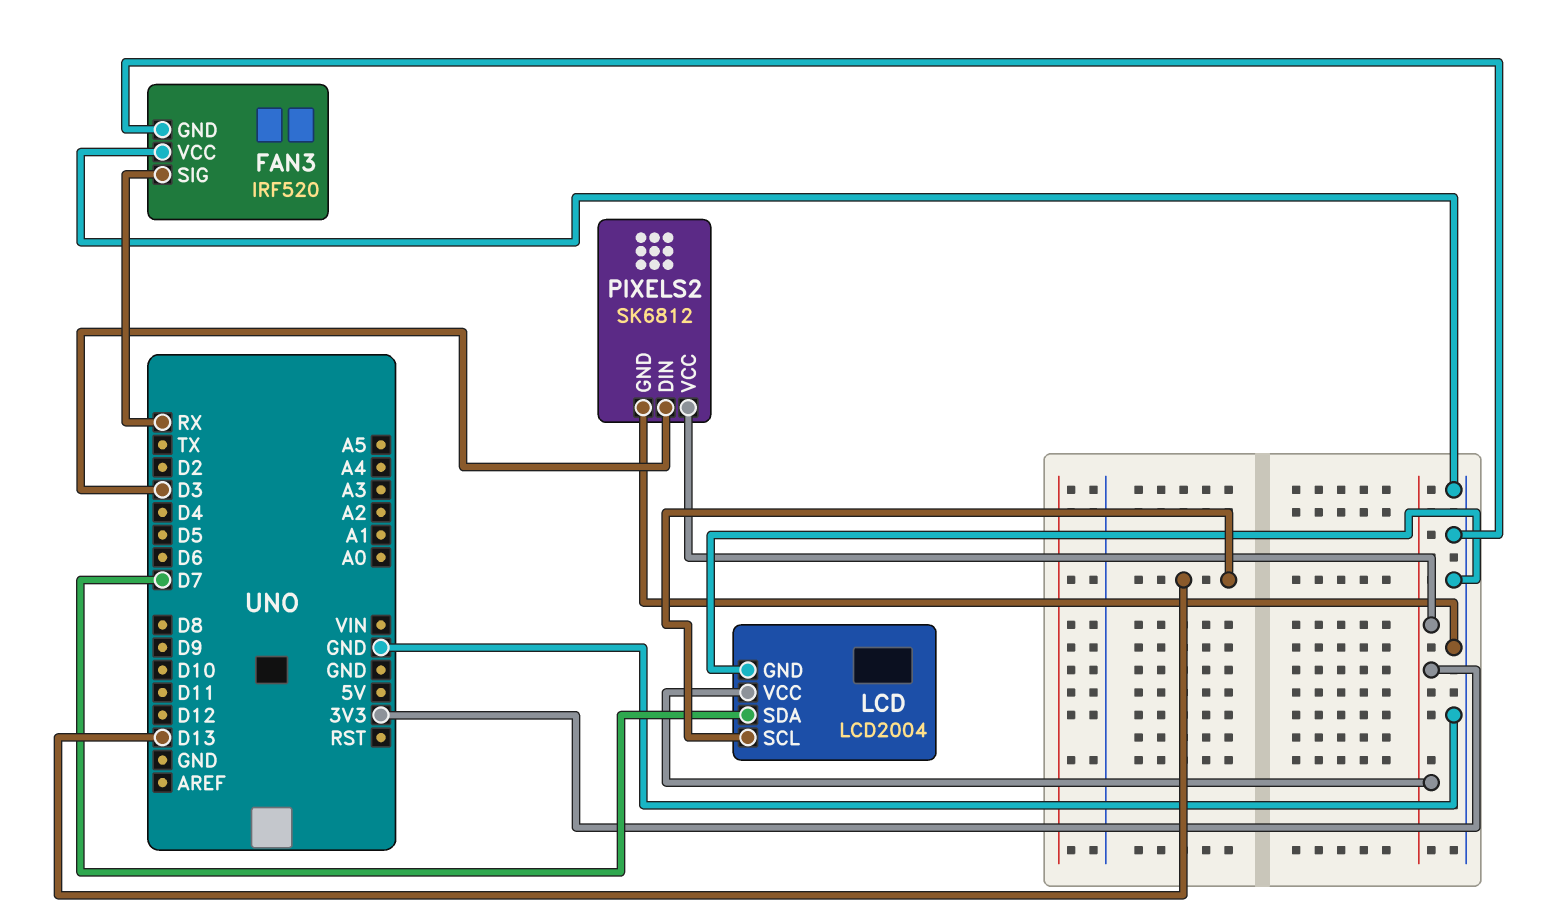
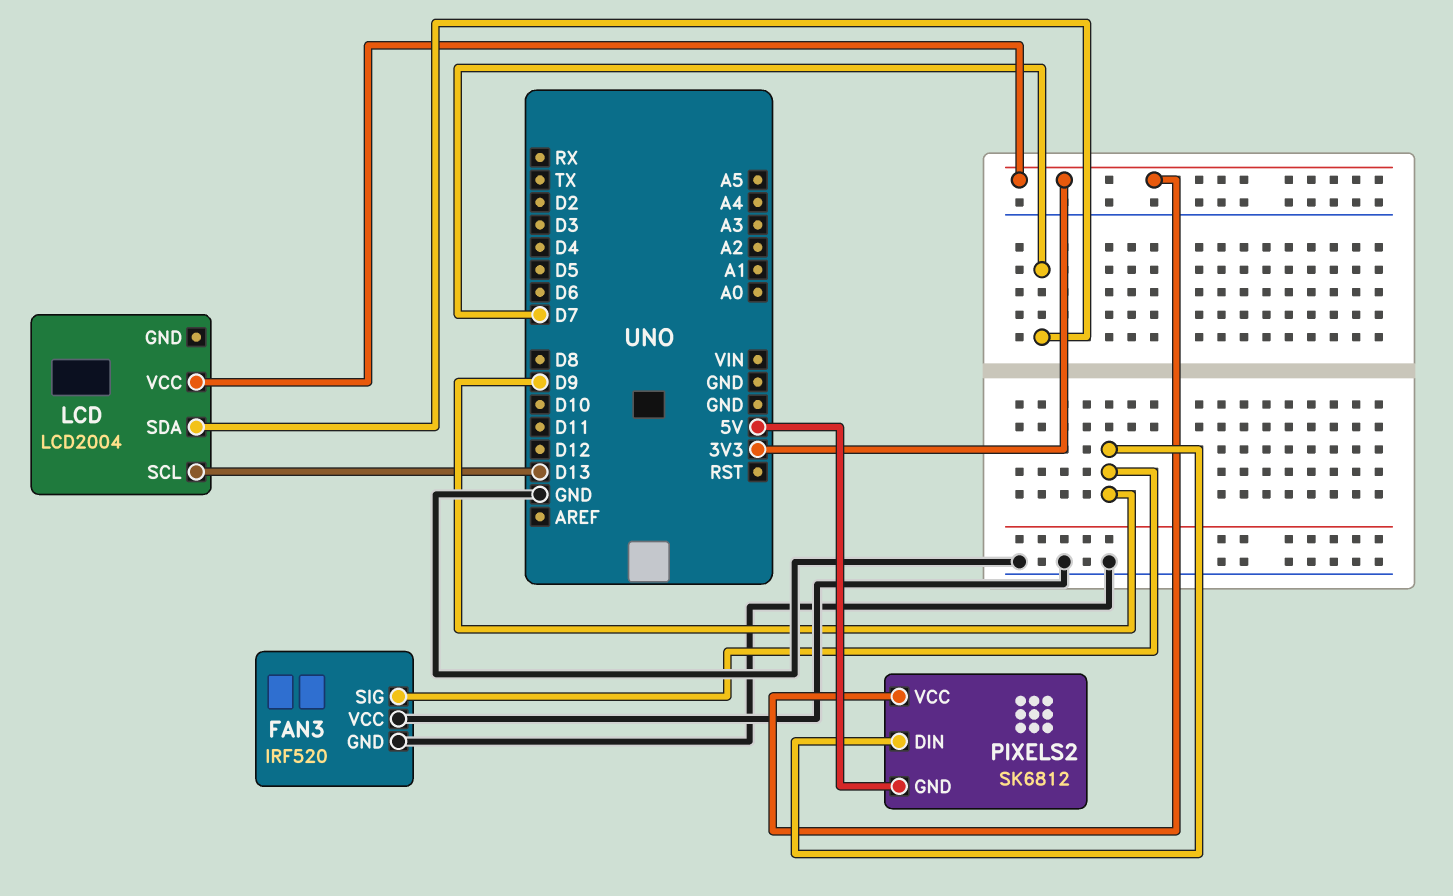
FAN3 pin SIG: RX -> D9
LCD pin GND: GND -> none
PIXELS2 pin DIN: D3 -> D9
PIXELS2 pin GND: GND -> 5V

